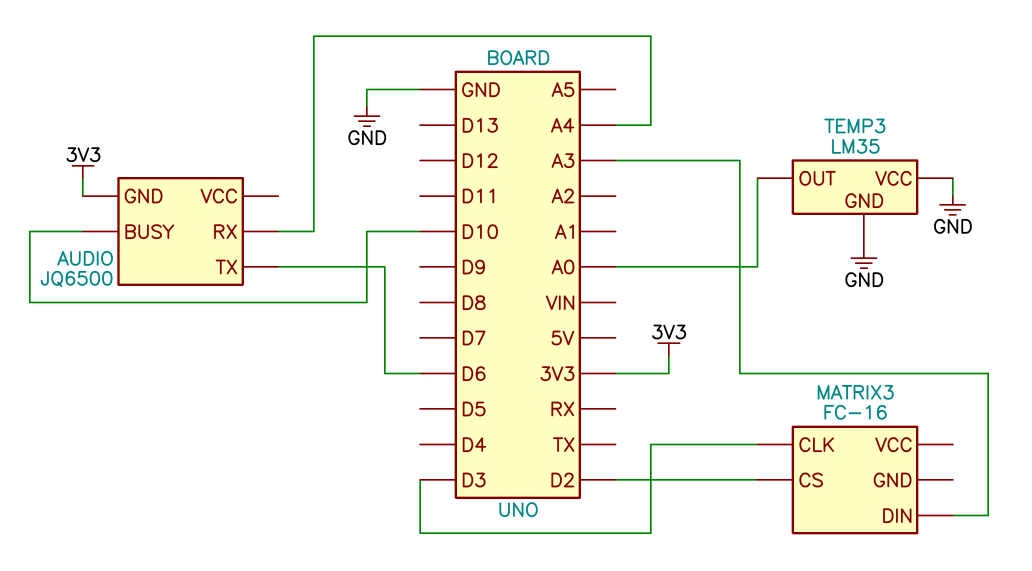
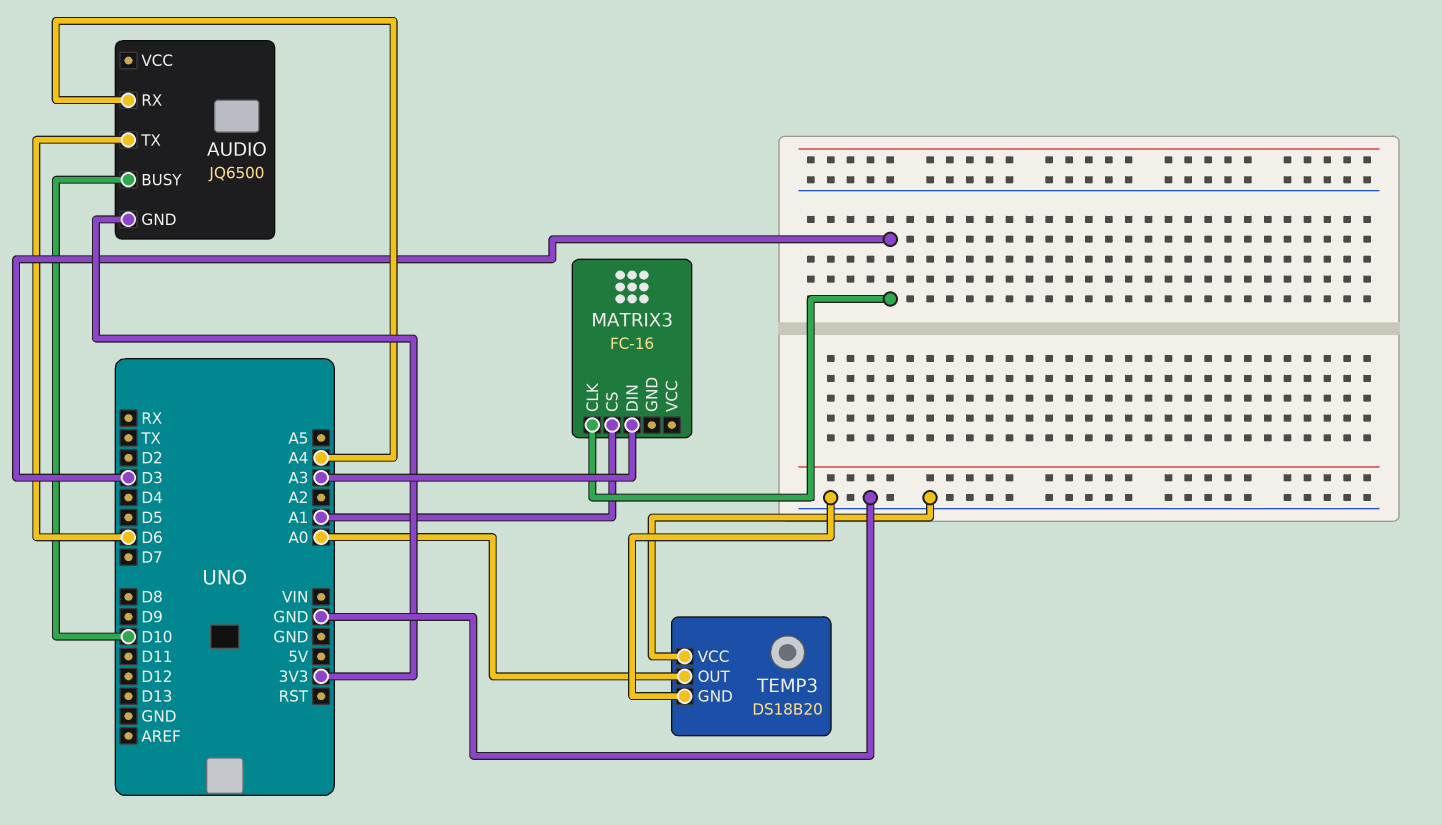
MATRIX3 pin CS: D2 -> A1
TEMP3: LM35 -> DS18B20

